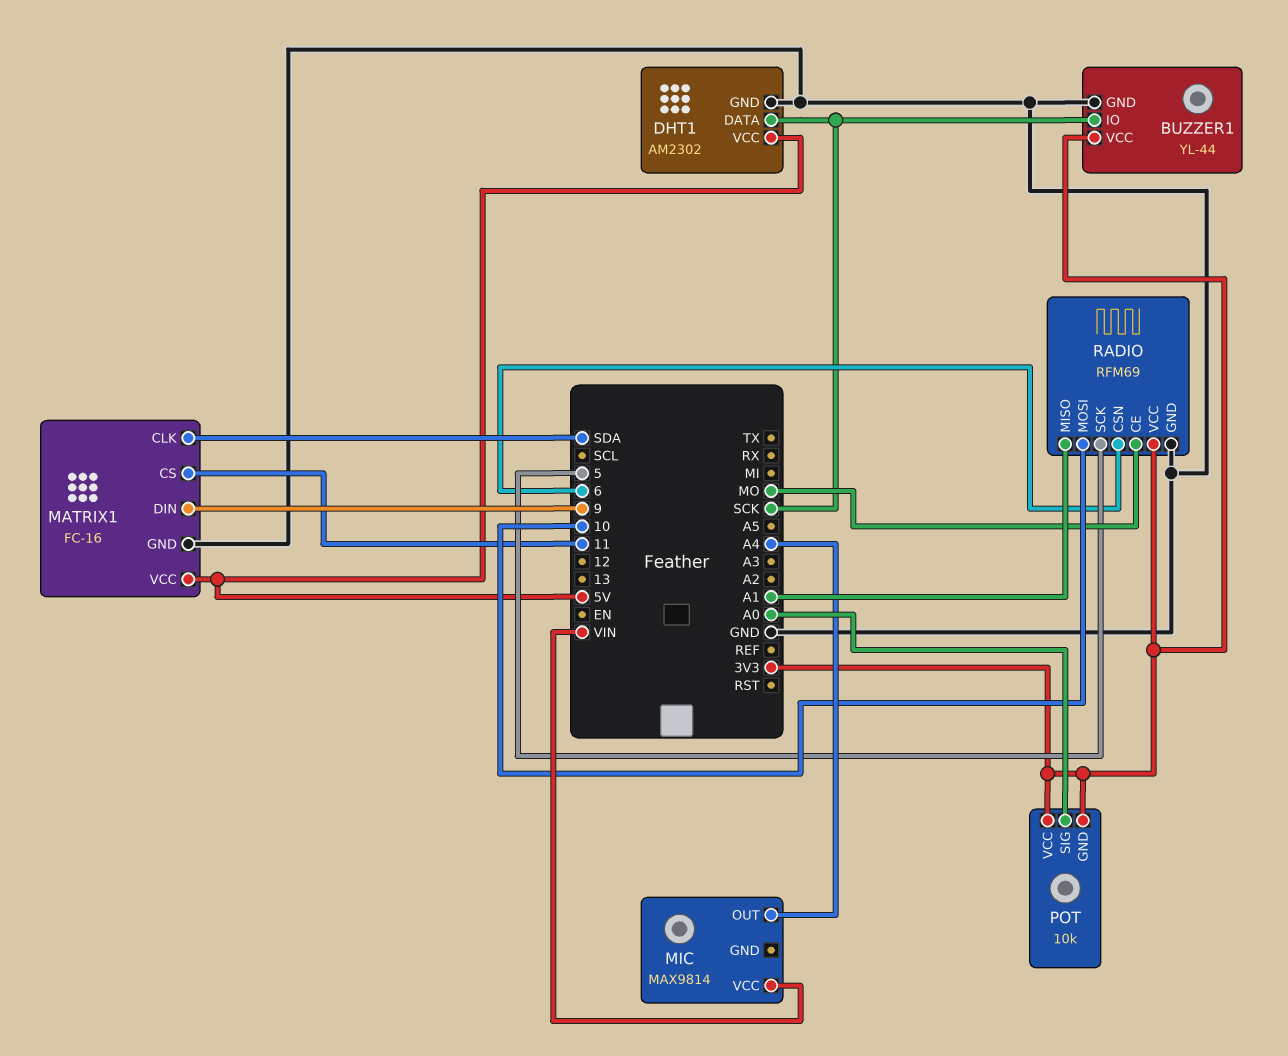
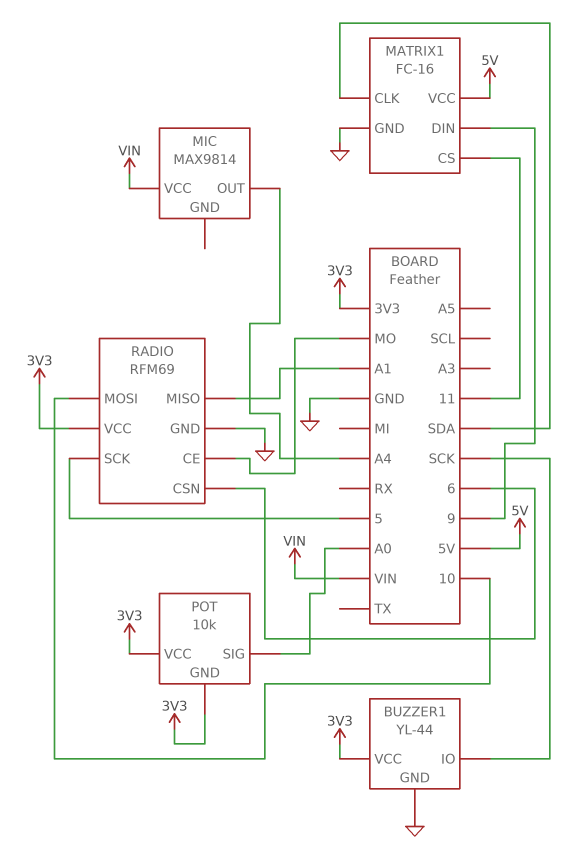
DHT1: AM2302 -> none
DHT1 pin DATA: SCK -> none
DHT1 pin GND: GND -> none
DHT1 pin VCC: 5V -> none

